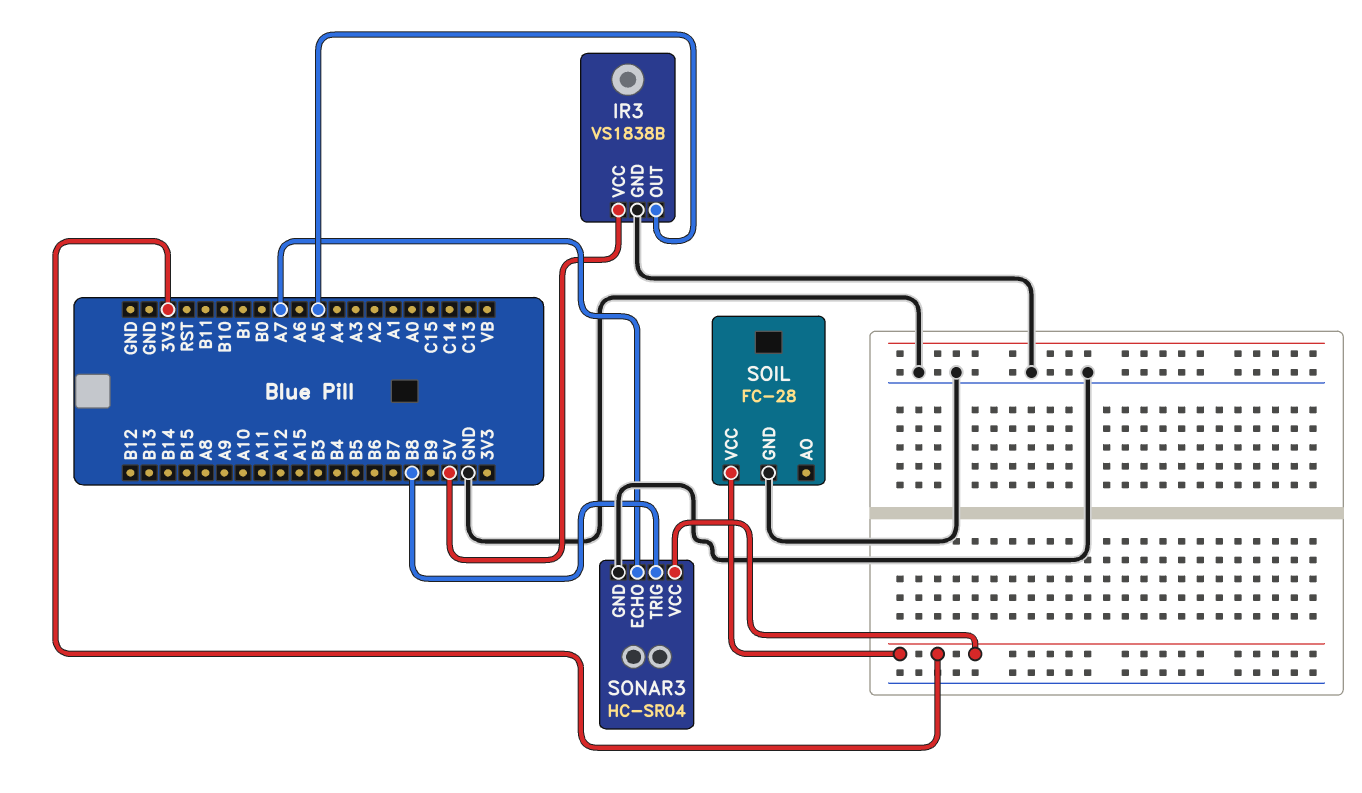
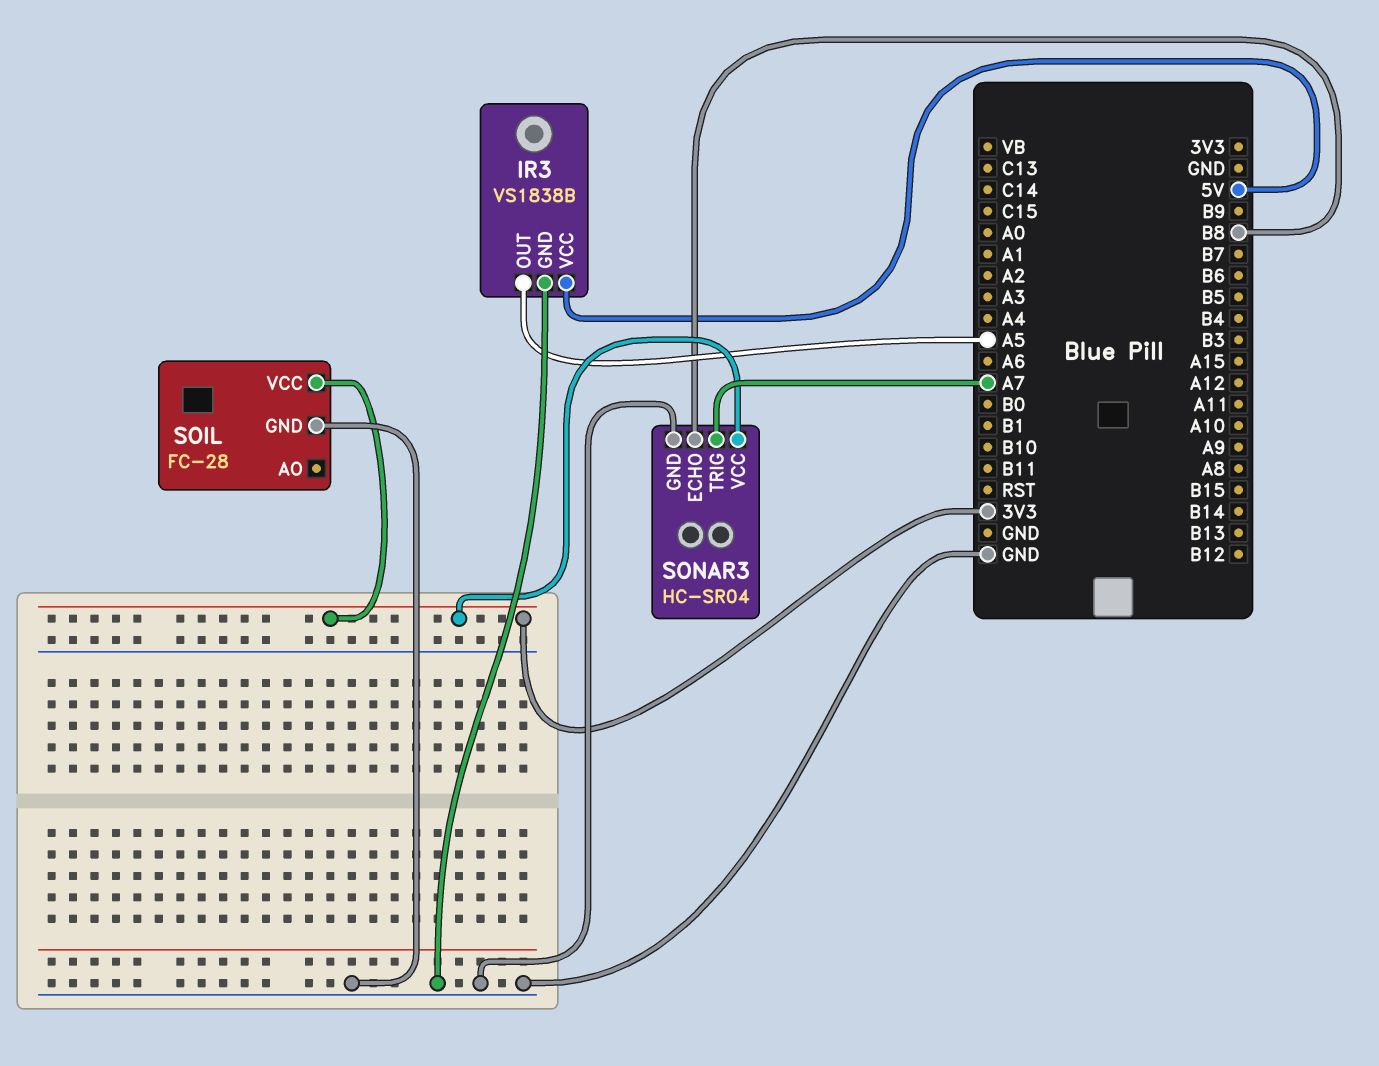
SONAR3 pin ECHO: A7 -> B8
SONAR3 pin TRIG: B8 -> A7

